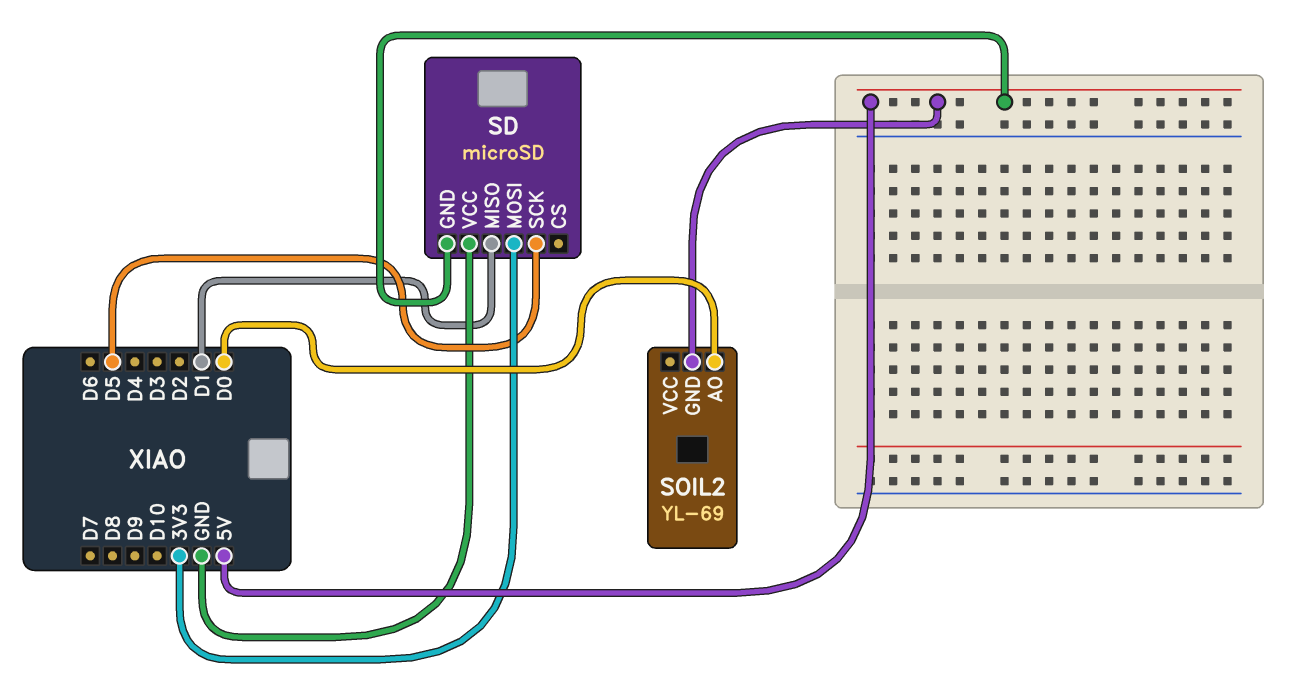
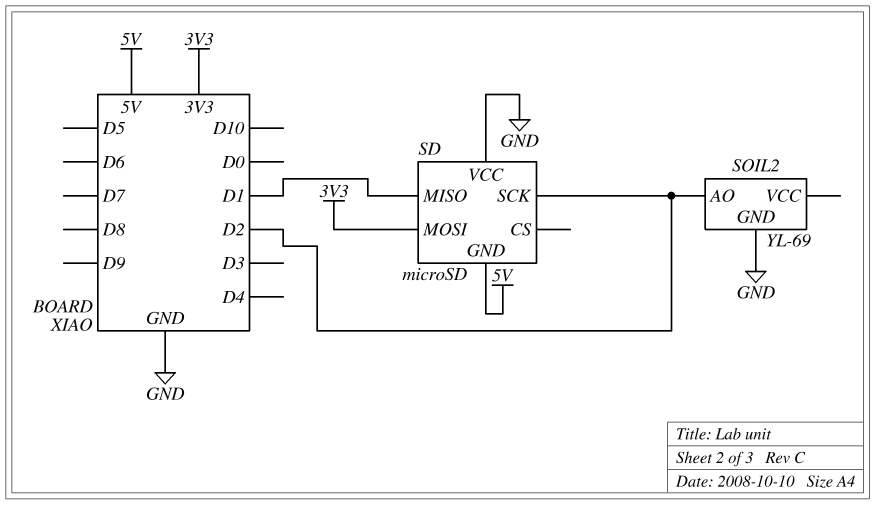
SD pin SCK: D5 -> D2
SOIL2 pin AO: D0 -> D2
SOIL2 pin GND: 5V -> GND

